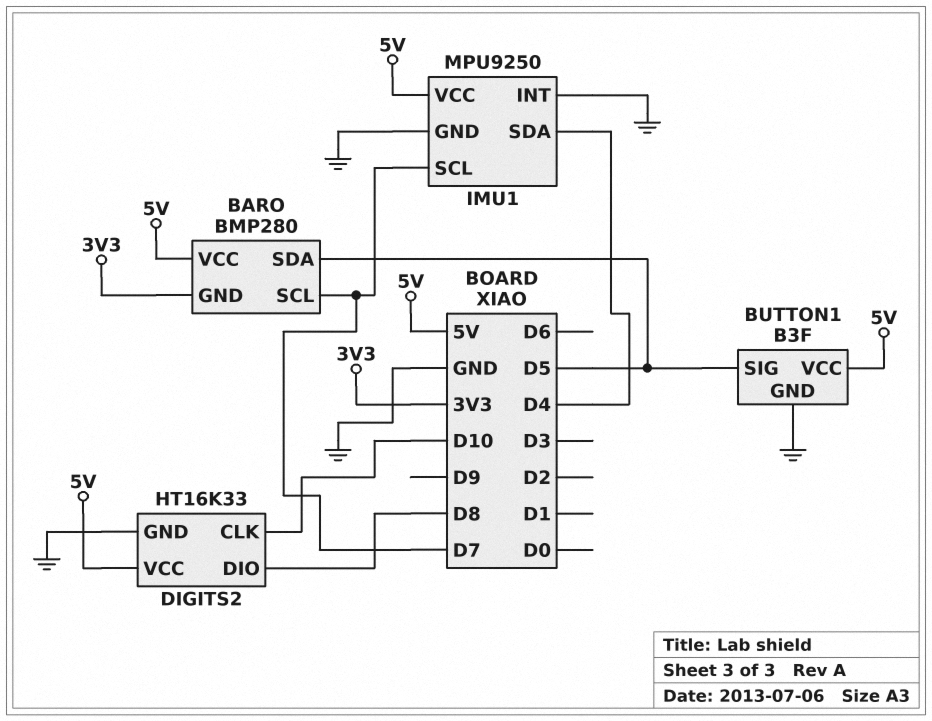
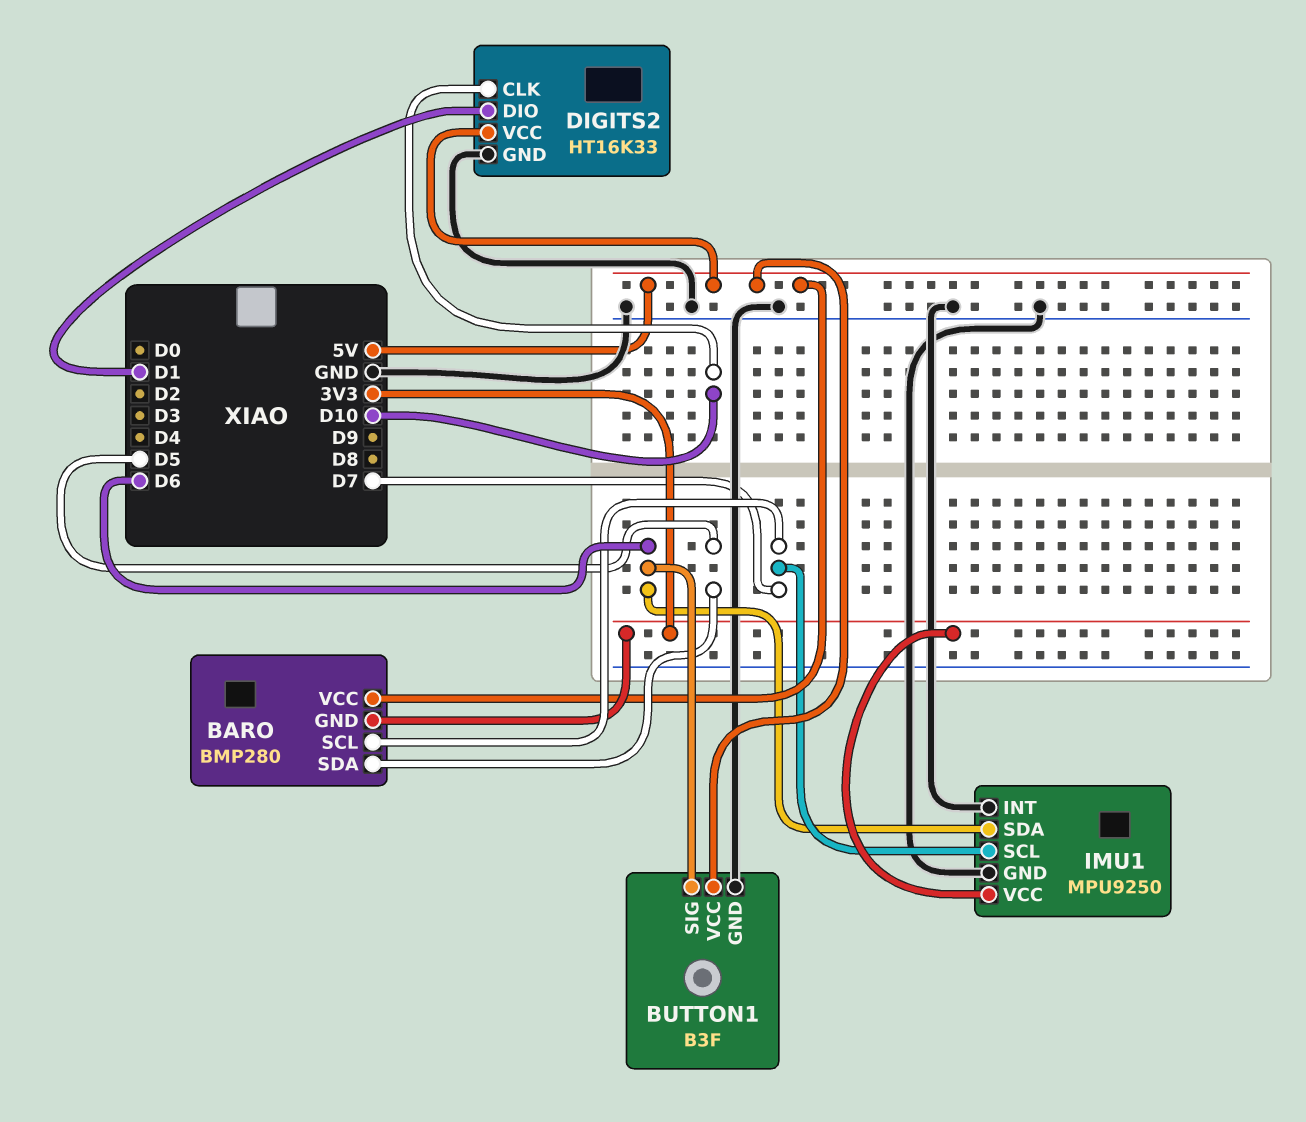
BUTTON1 pin SIG: D5 -> D6
DIGITS2 pin DIO: D8 -> D1
IMU1 pin SDA: D4 -> D6
IMU1 pin VCC: 5V -> 3V3

